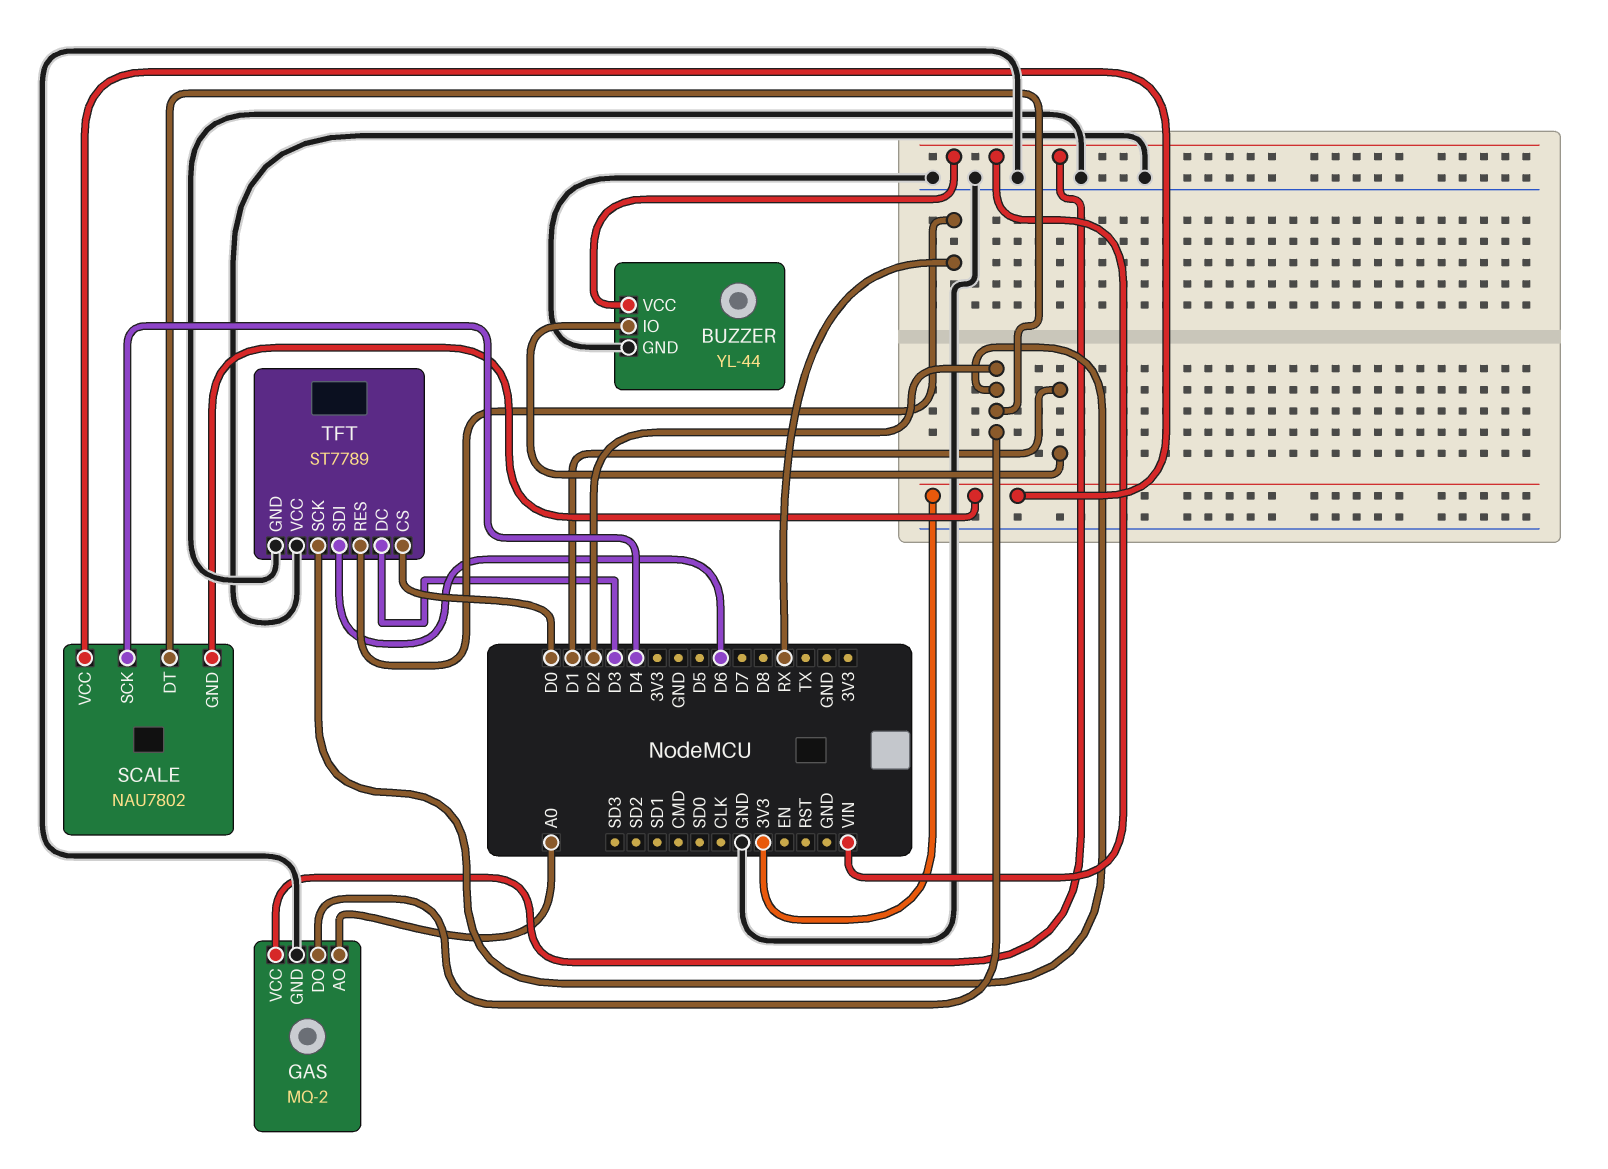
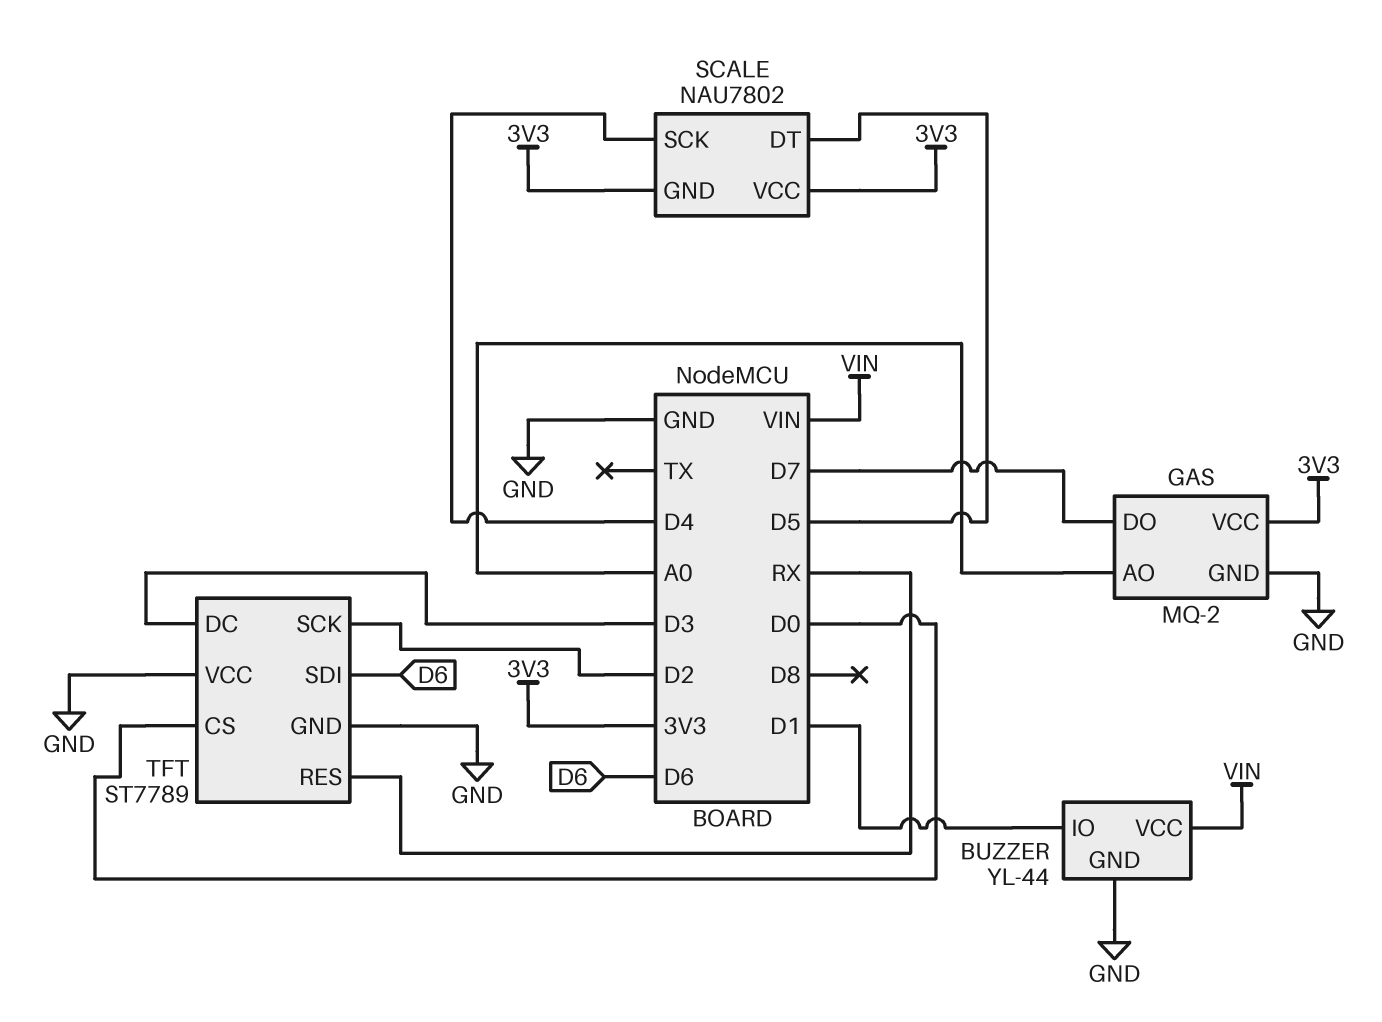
GAS pin DO: D2 -> D7
GAS pin VCC: VIN -> 3V3
SCALE pin DT: D2 -> D5

